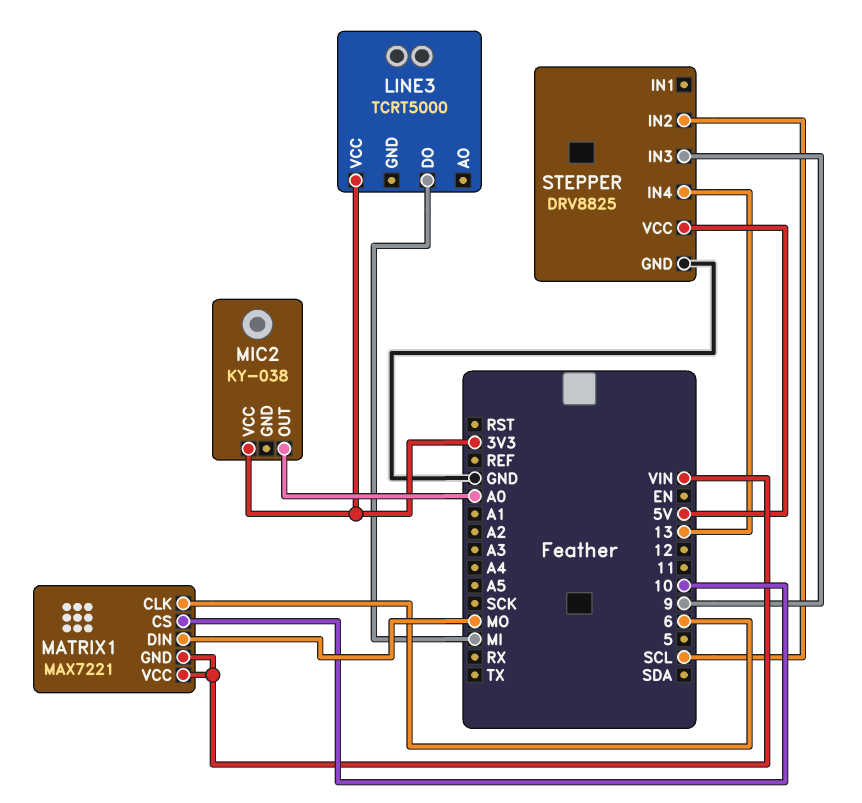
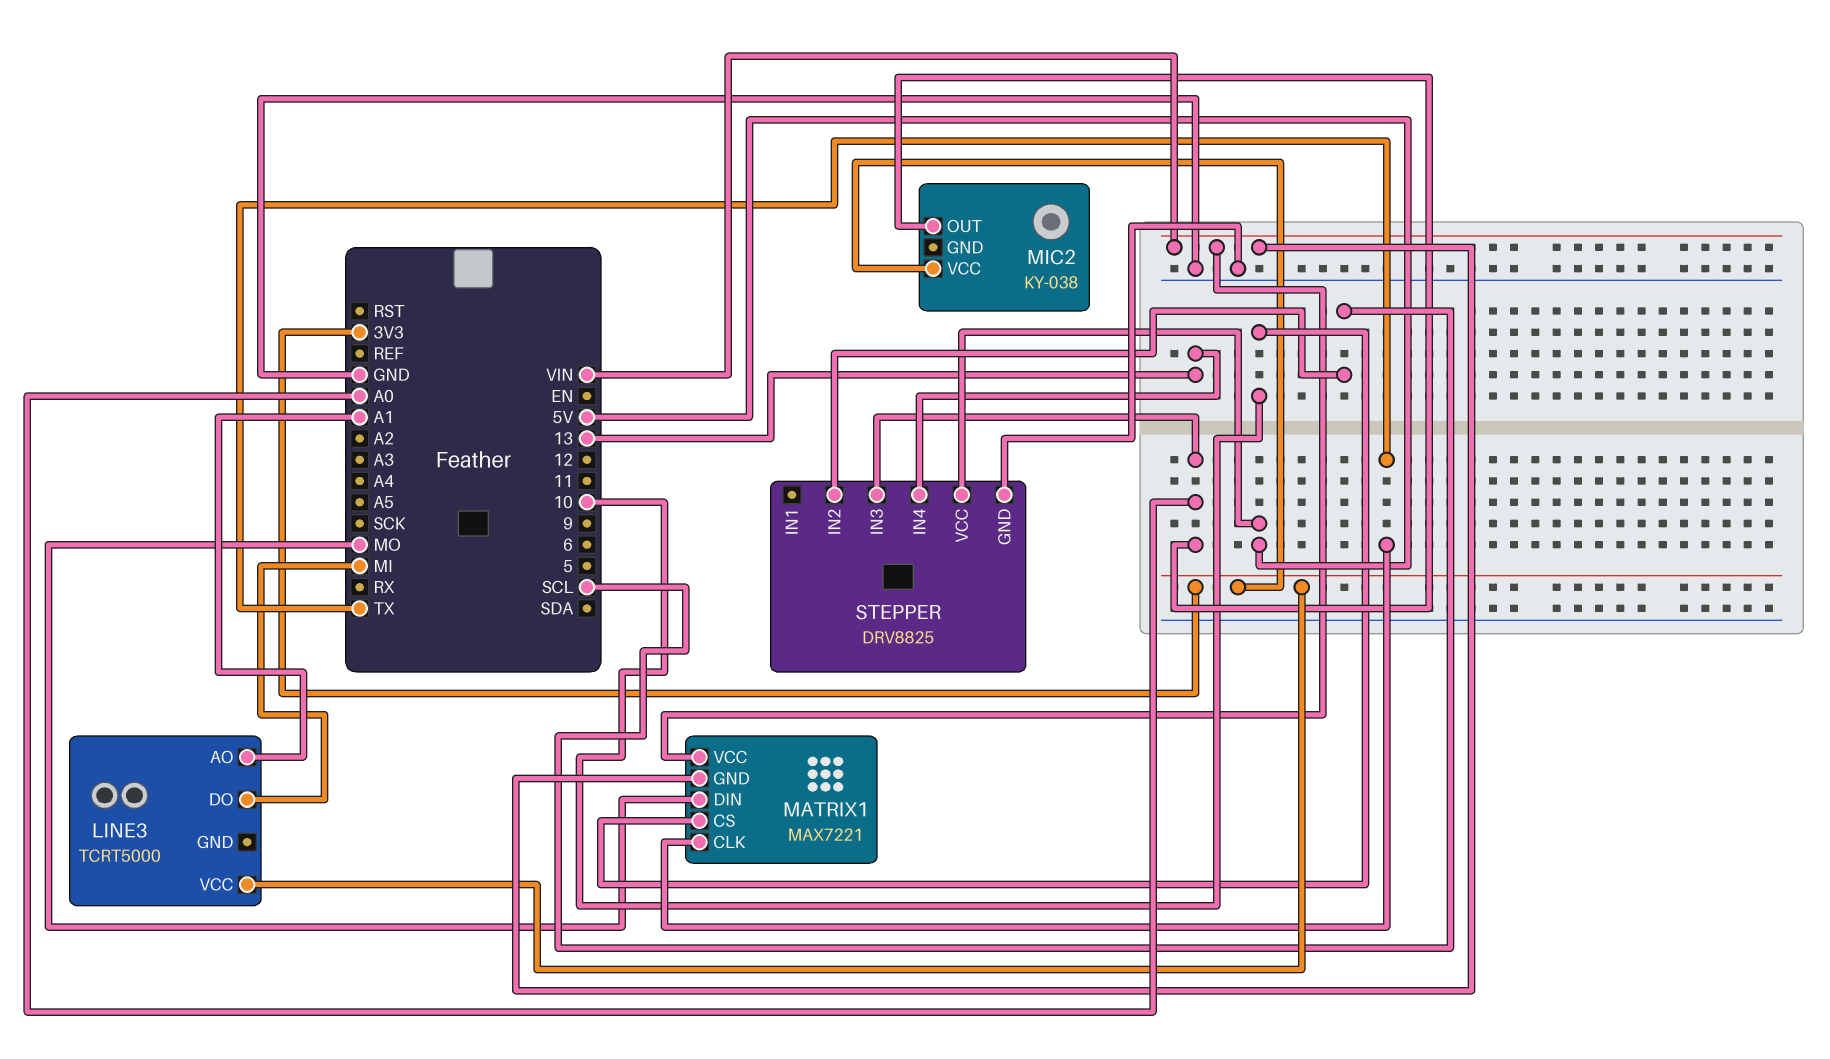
LINE3 pin AO: none -> A1
MATRIX1 pin CLK: 6 -> TX
STEPPER pin IN3: 9 -> A0

